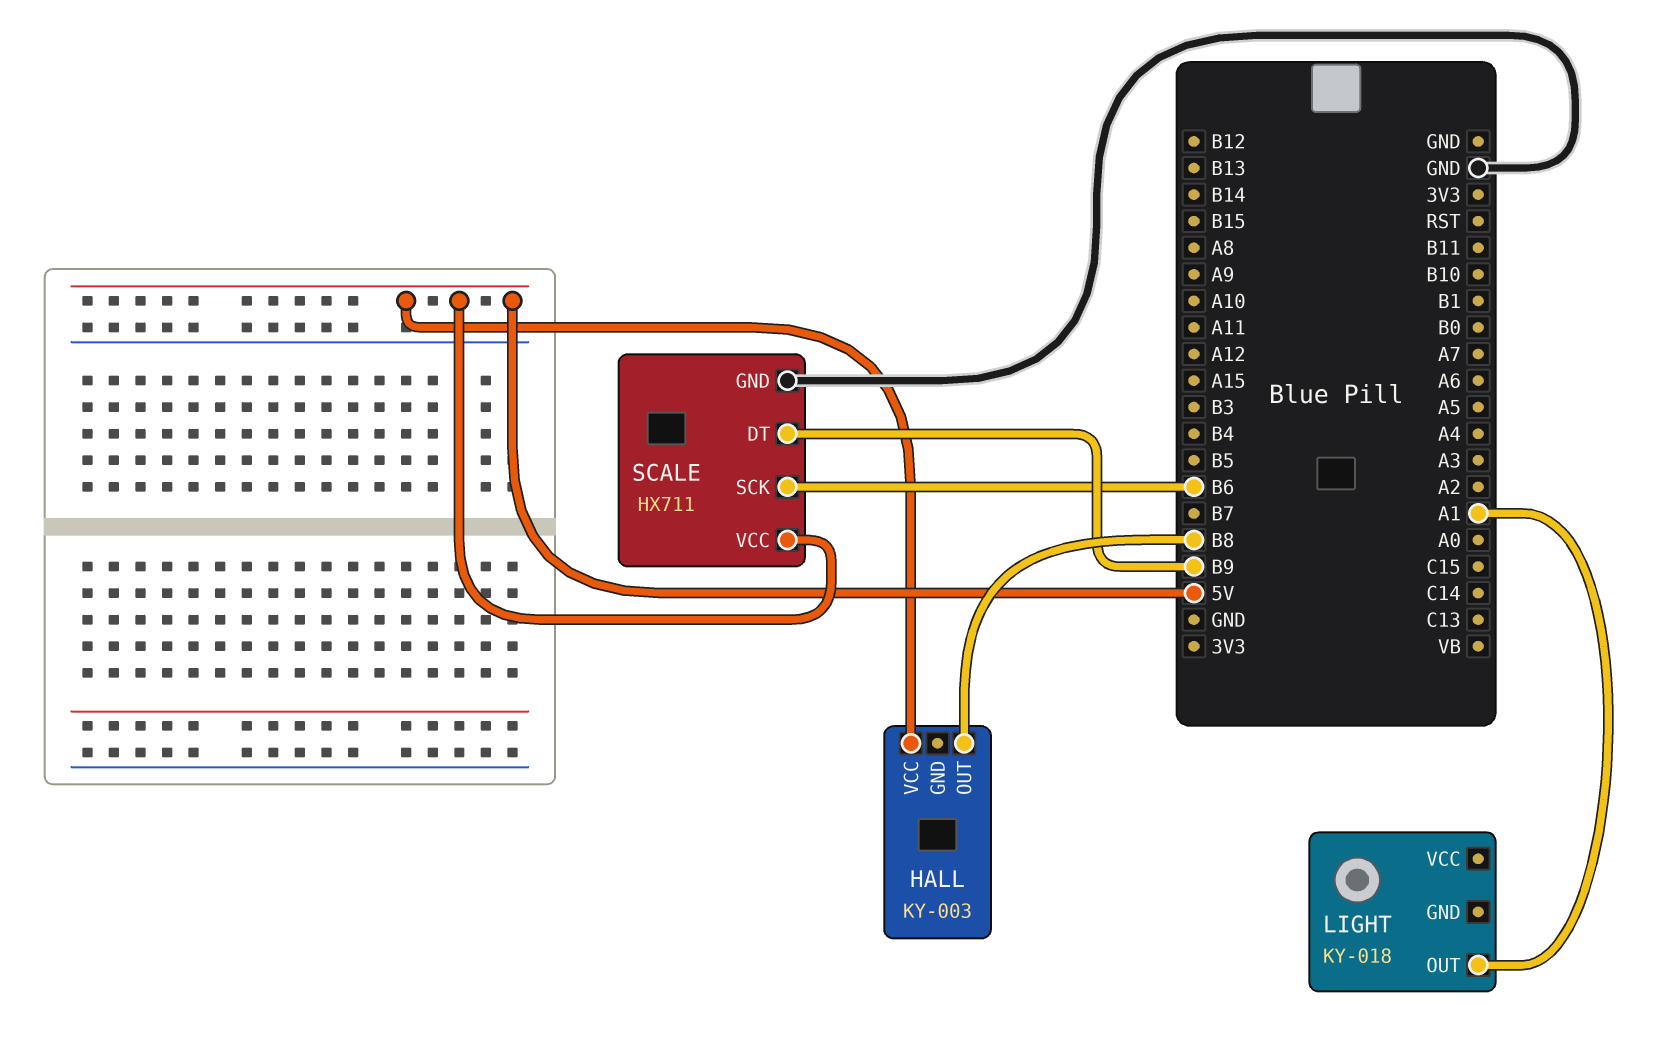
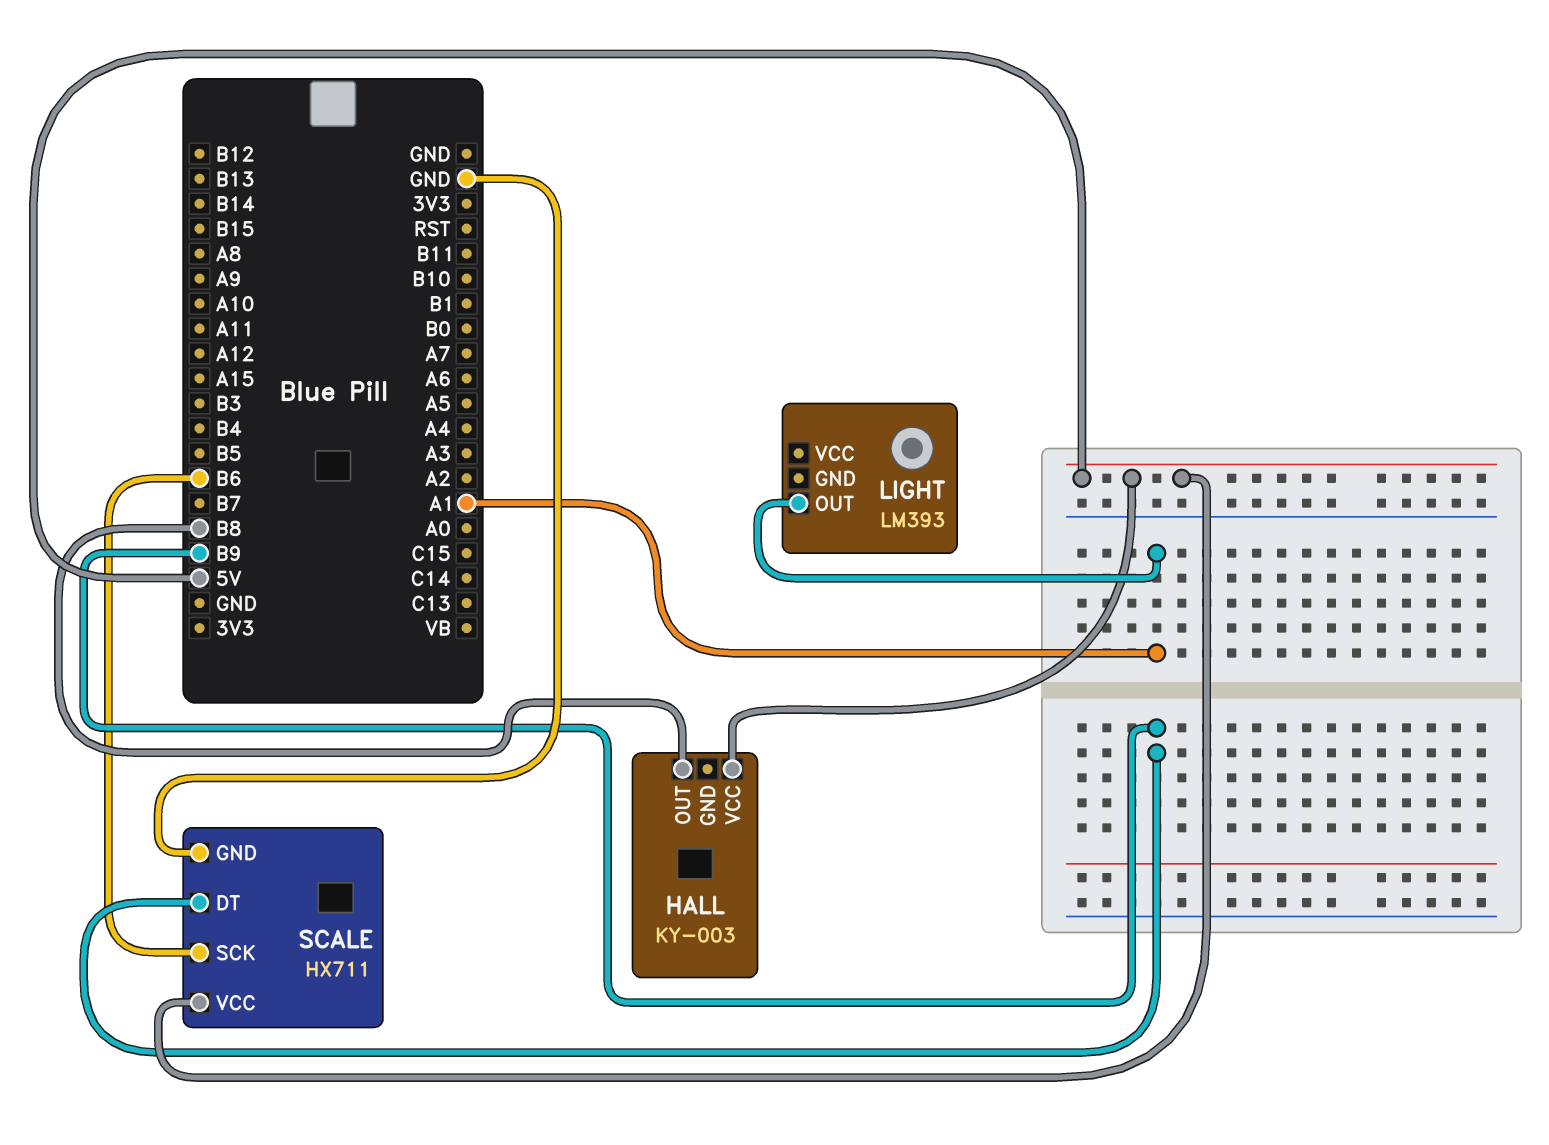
LIGHT: KY-018 -> LM393

